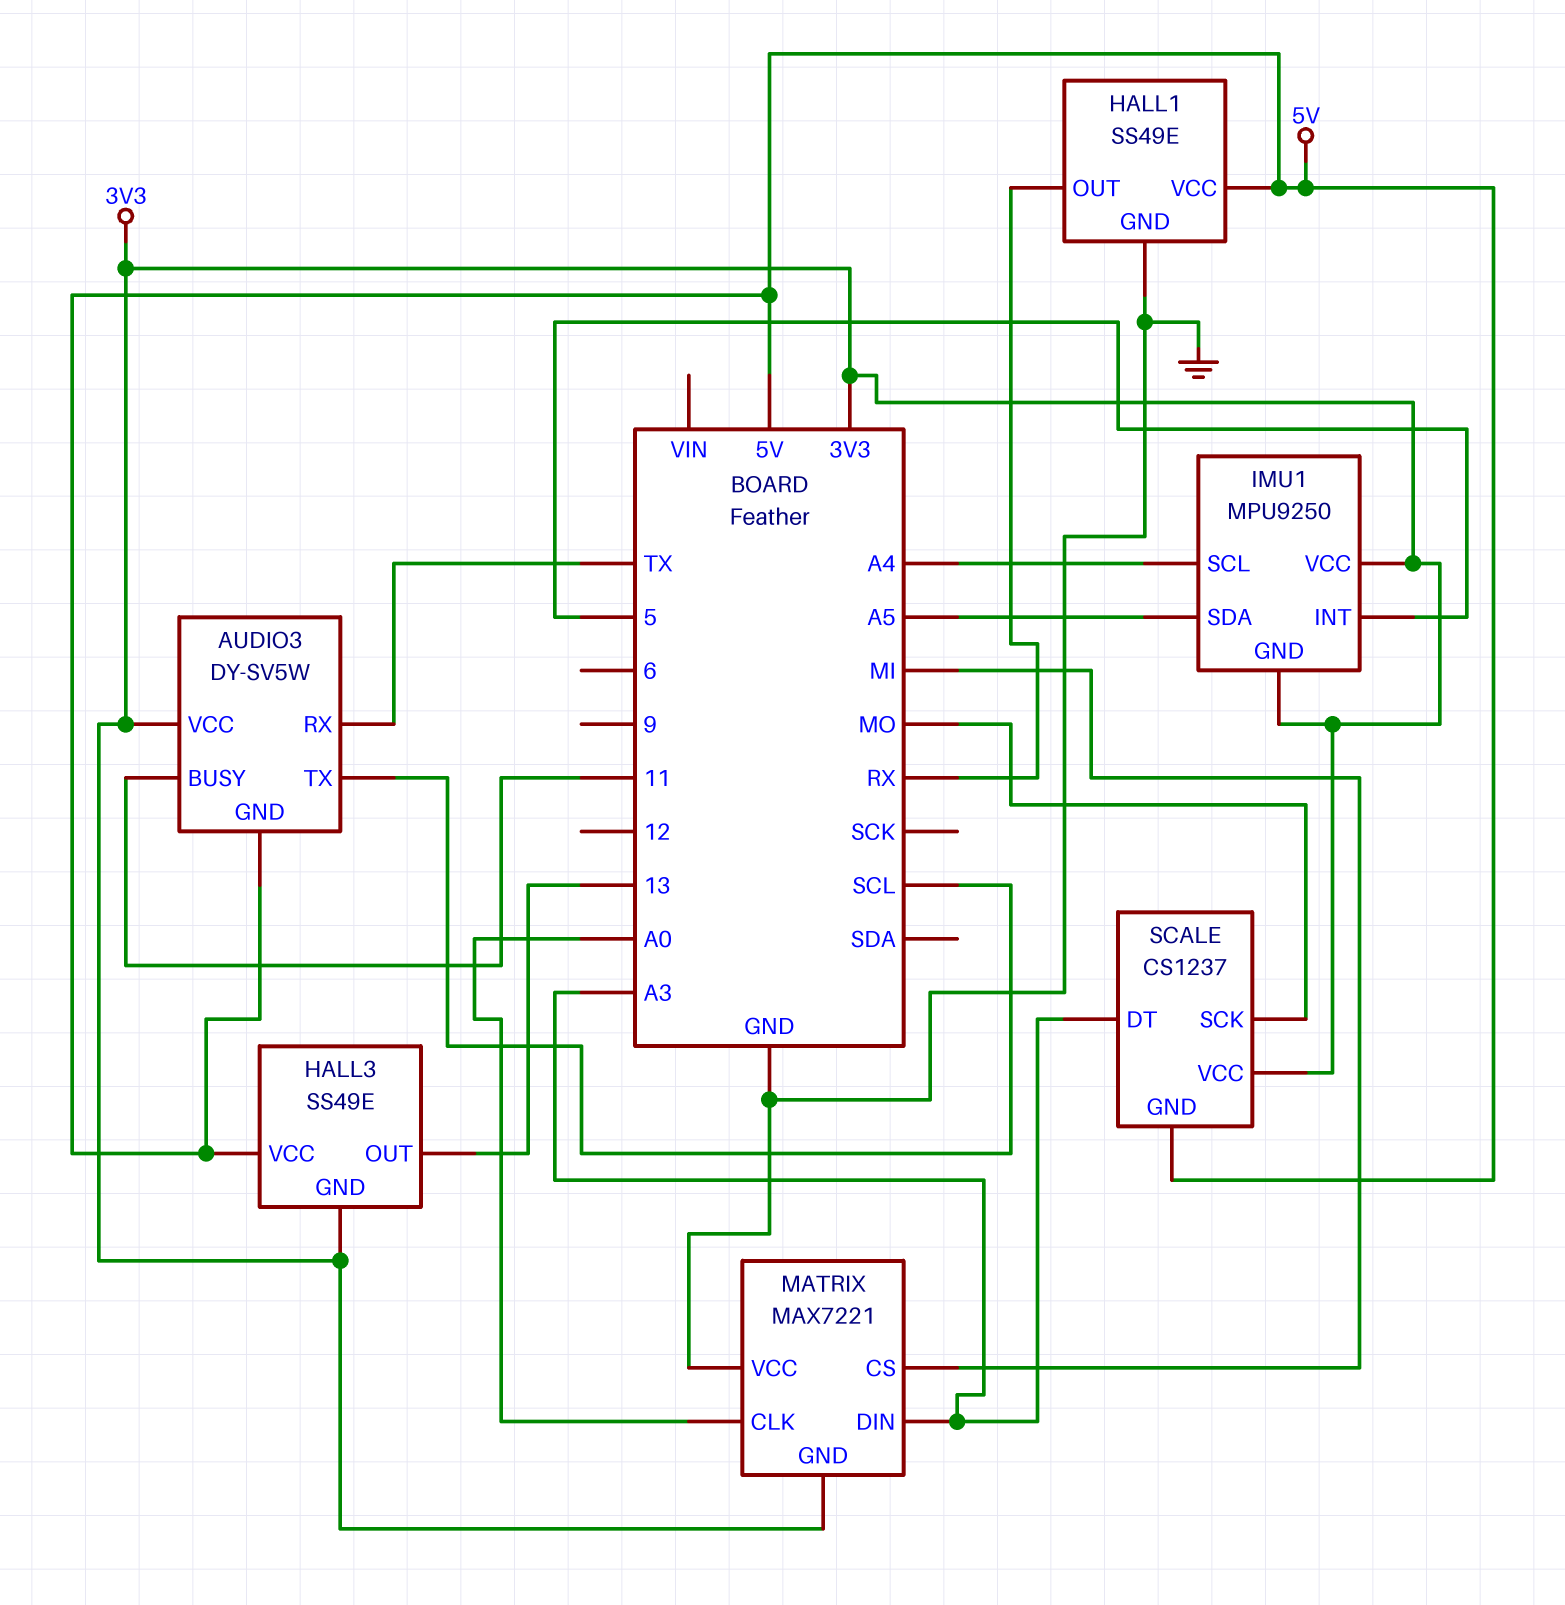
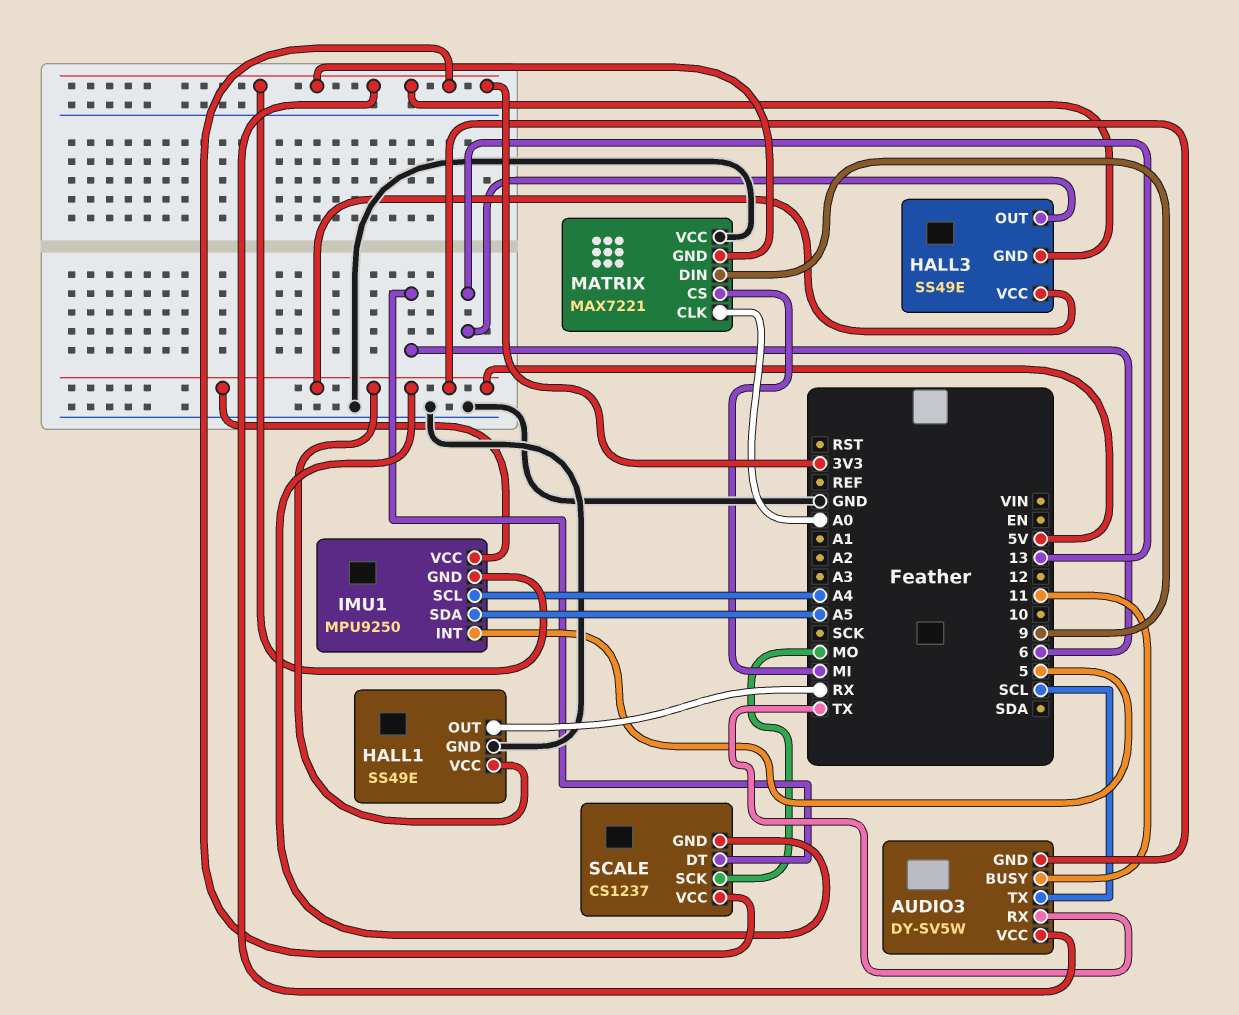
IMU1 pin VCC: 3V3 -> 5V
MATRIX pin DIN: A3 -> 9
SCALE pin DT: A3 -> 6

